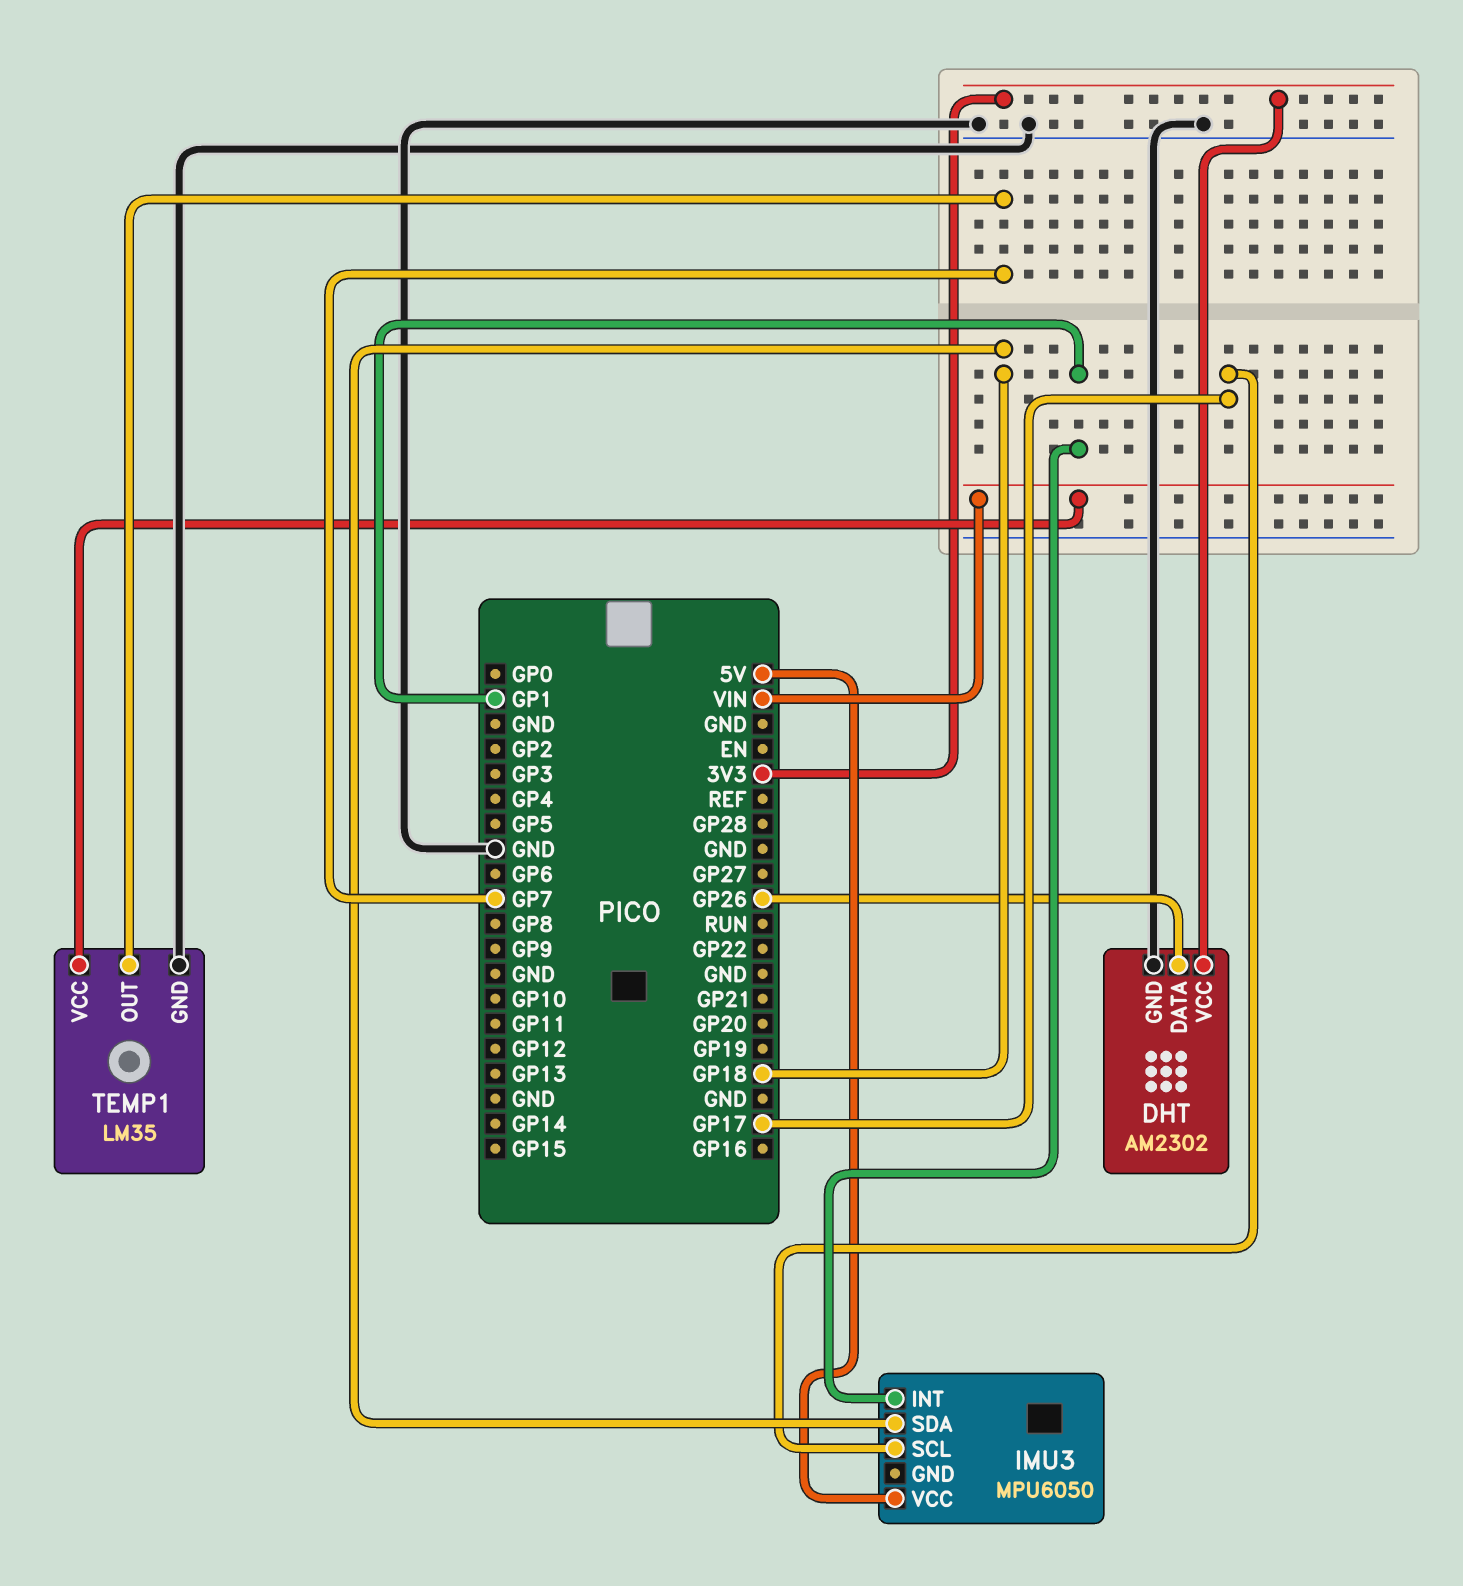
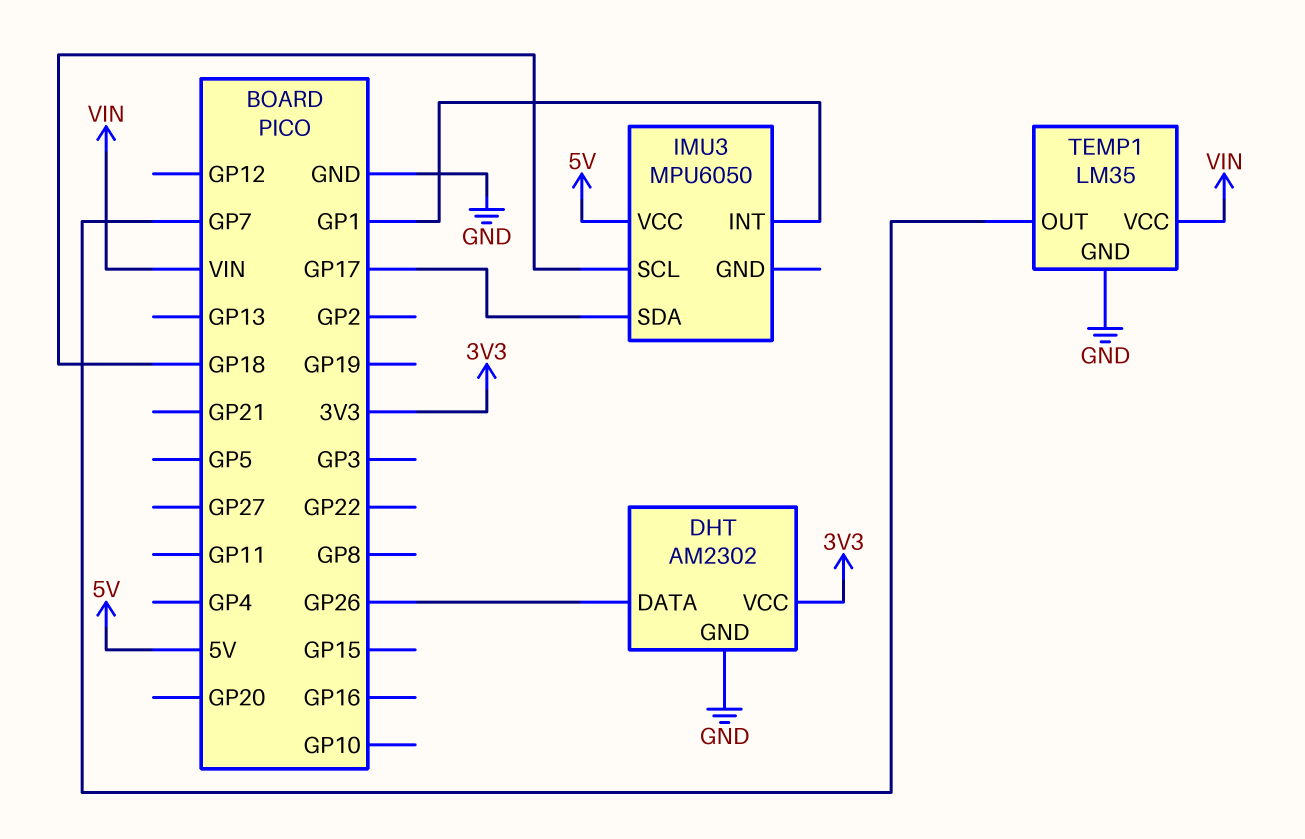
IMU3 pin SCL: GP17 -> GP18
IMU3 pin SDA: GP18 -> GP17

